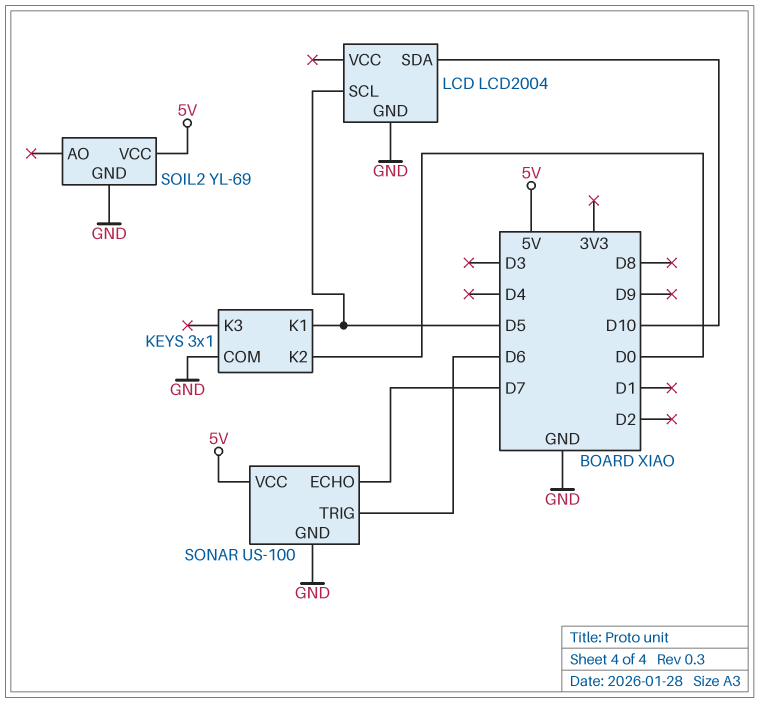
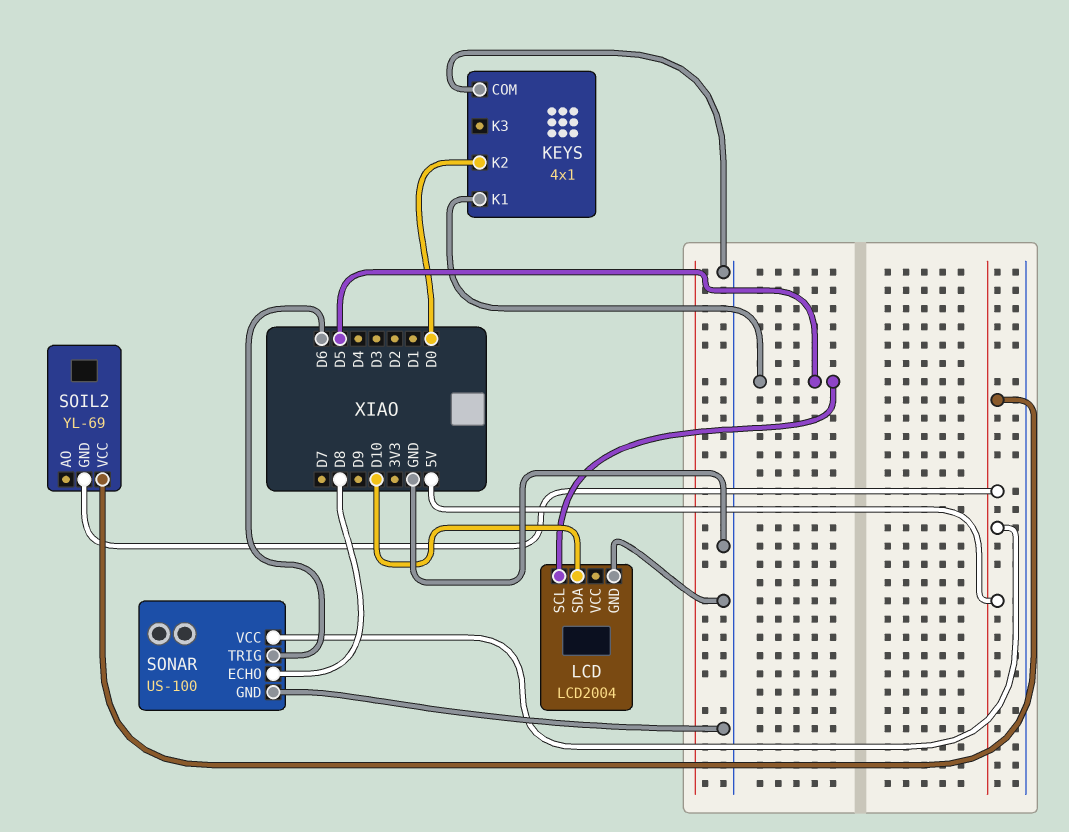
KEYS: 3x1 -> 4x1
SOIL2 pin GND: GND -> 5V
SONAR pin ECHO: D7 -> D8

